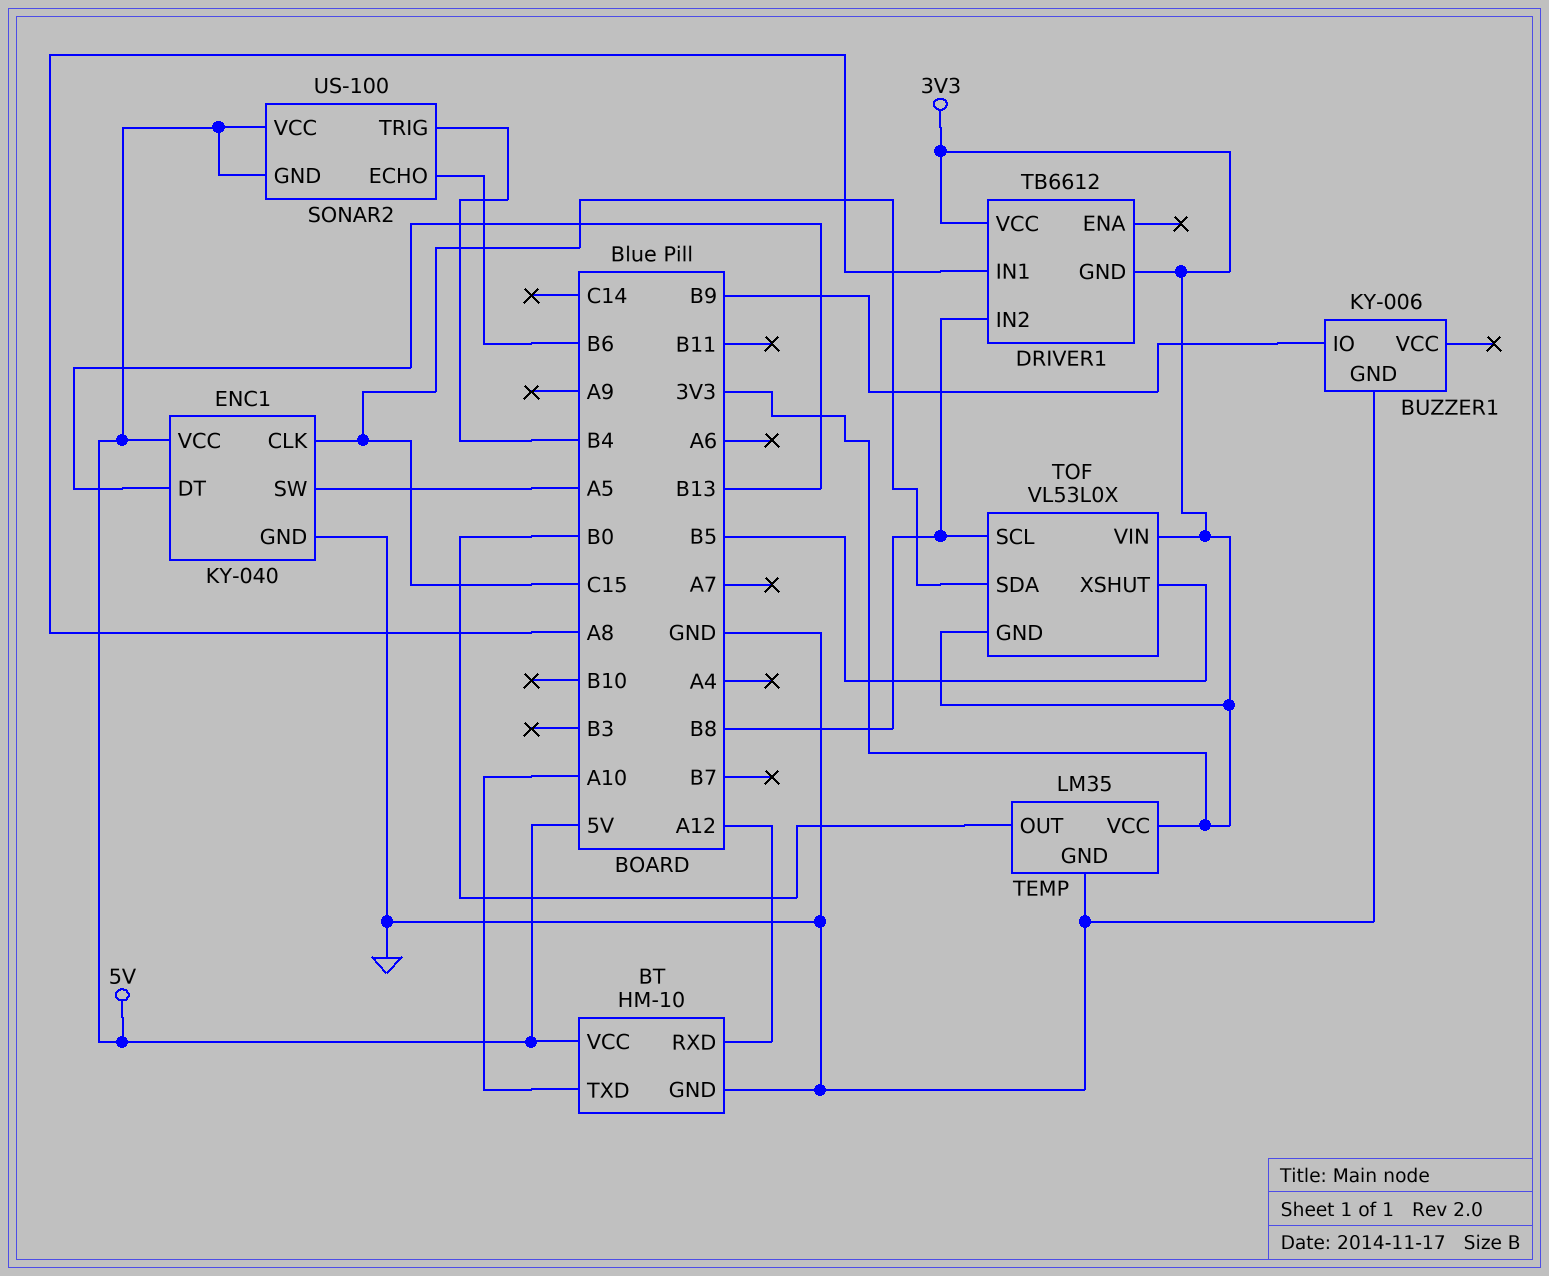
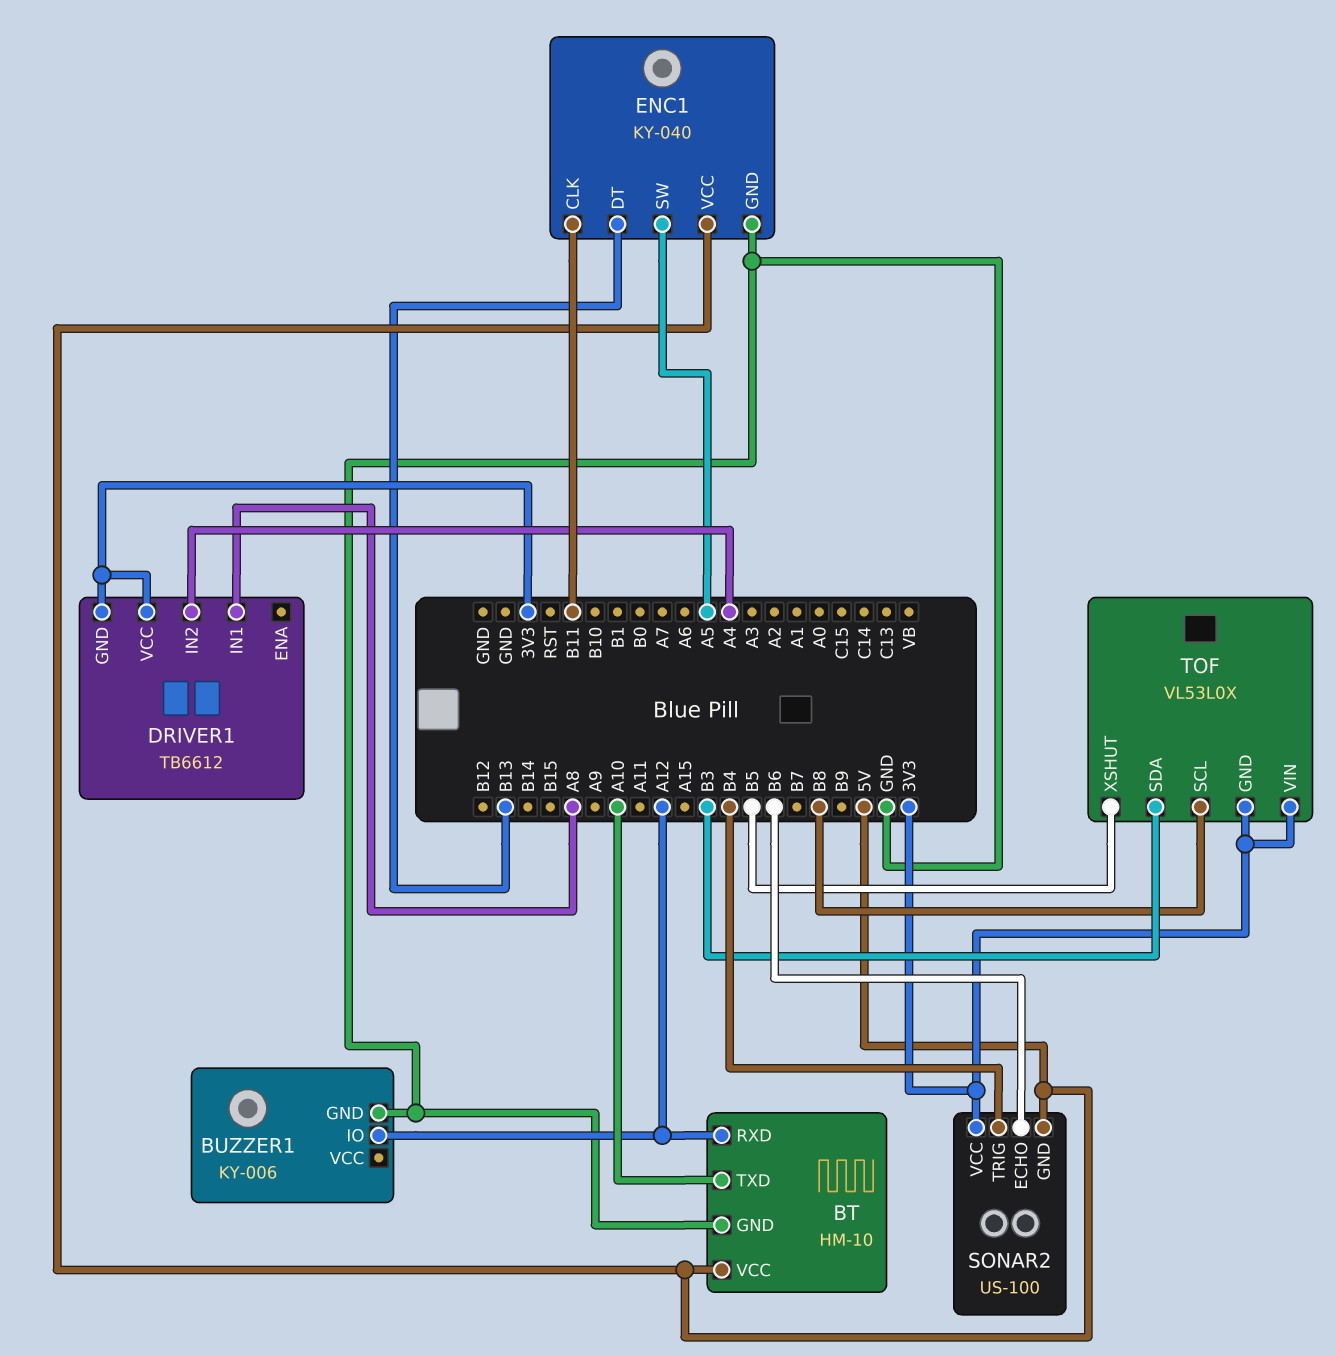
BUZZER1 pin IO: B9 -> A12
DRIVER1 pin IN2: B8 -> A4
ENC1 pin CLK: C15 -> B11
SONAR2 pin VCC: 5V -> 3V3
TEMP: LM35 -> none
TEMP pin GND: GND -> none
TEMP pin OUT: B0 -> none
TEMP pin VCC: 3V3 -> none
TOF pin SDA: C15 -> B3

